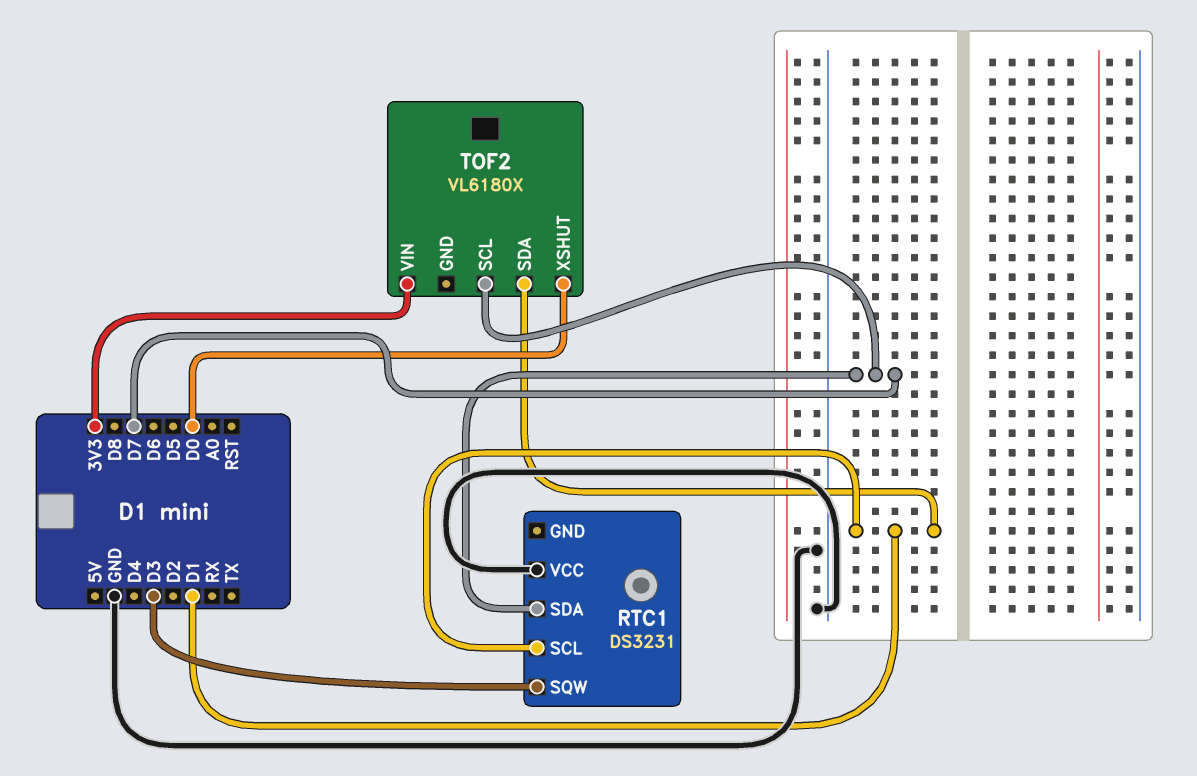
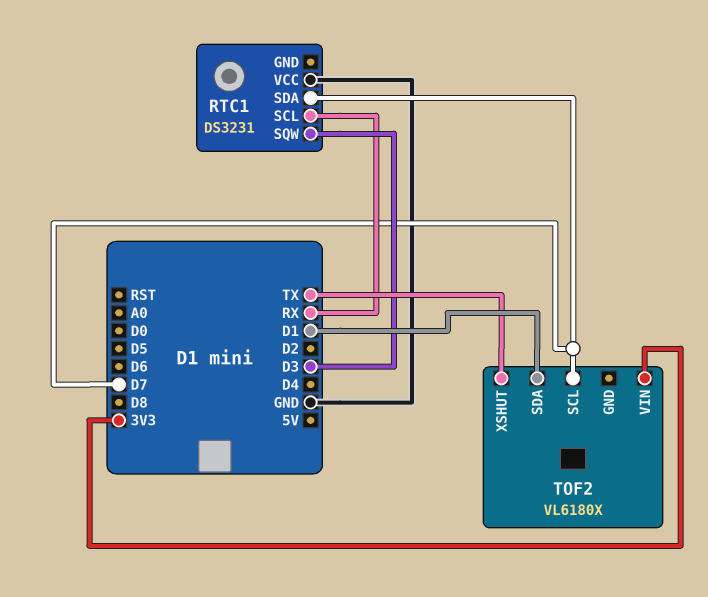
RTC1 pin SCL: D1 -> RX
TOF2 pin XSHUT: D0 -> TX

